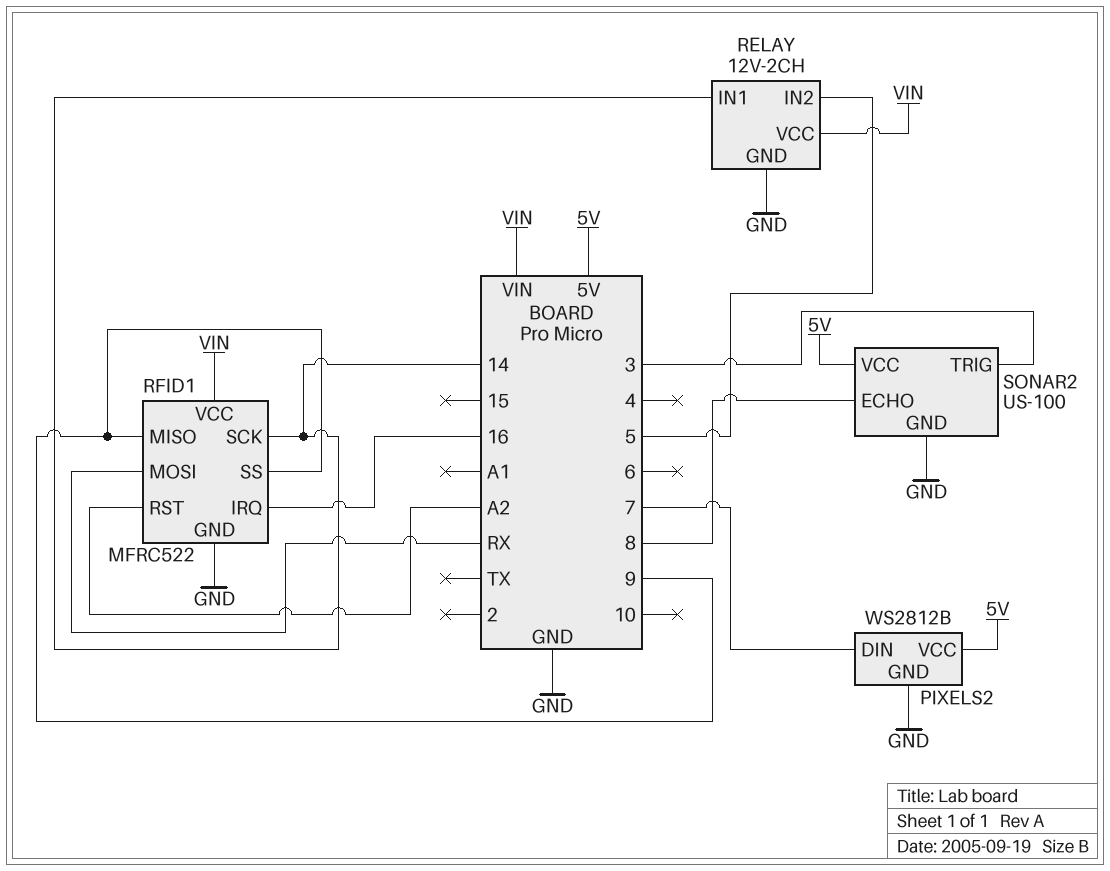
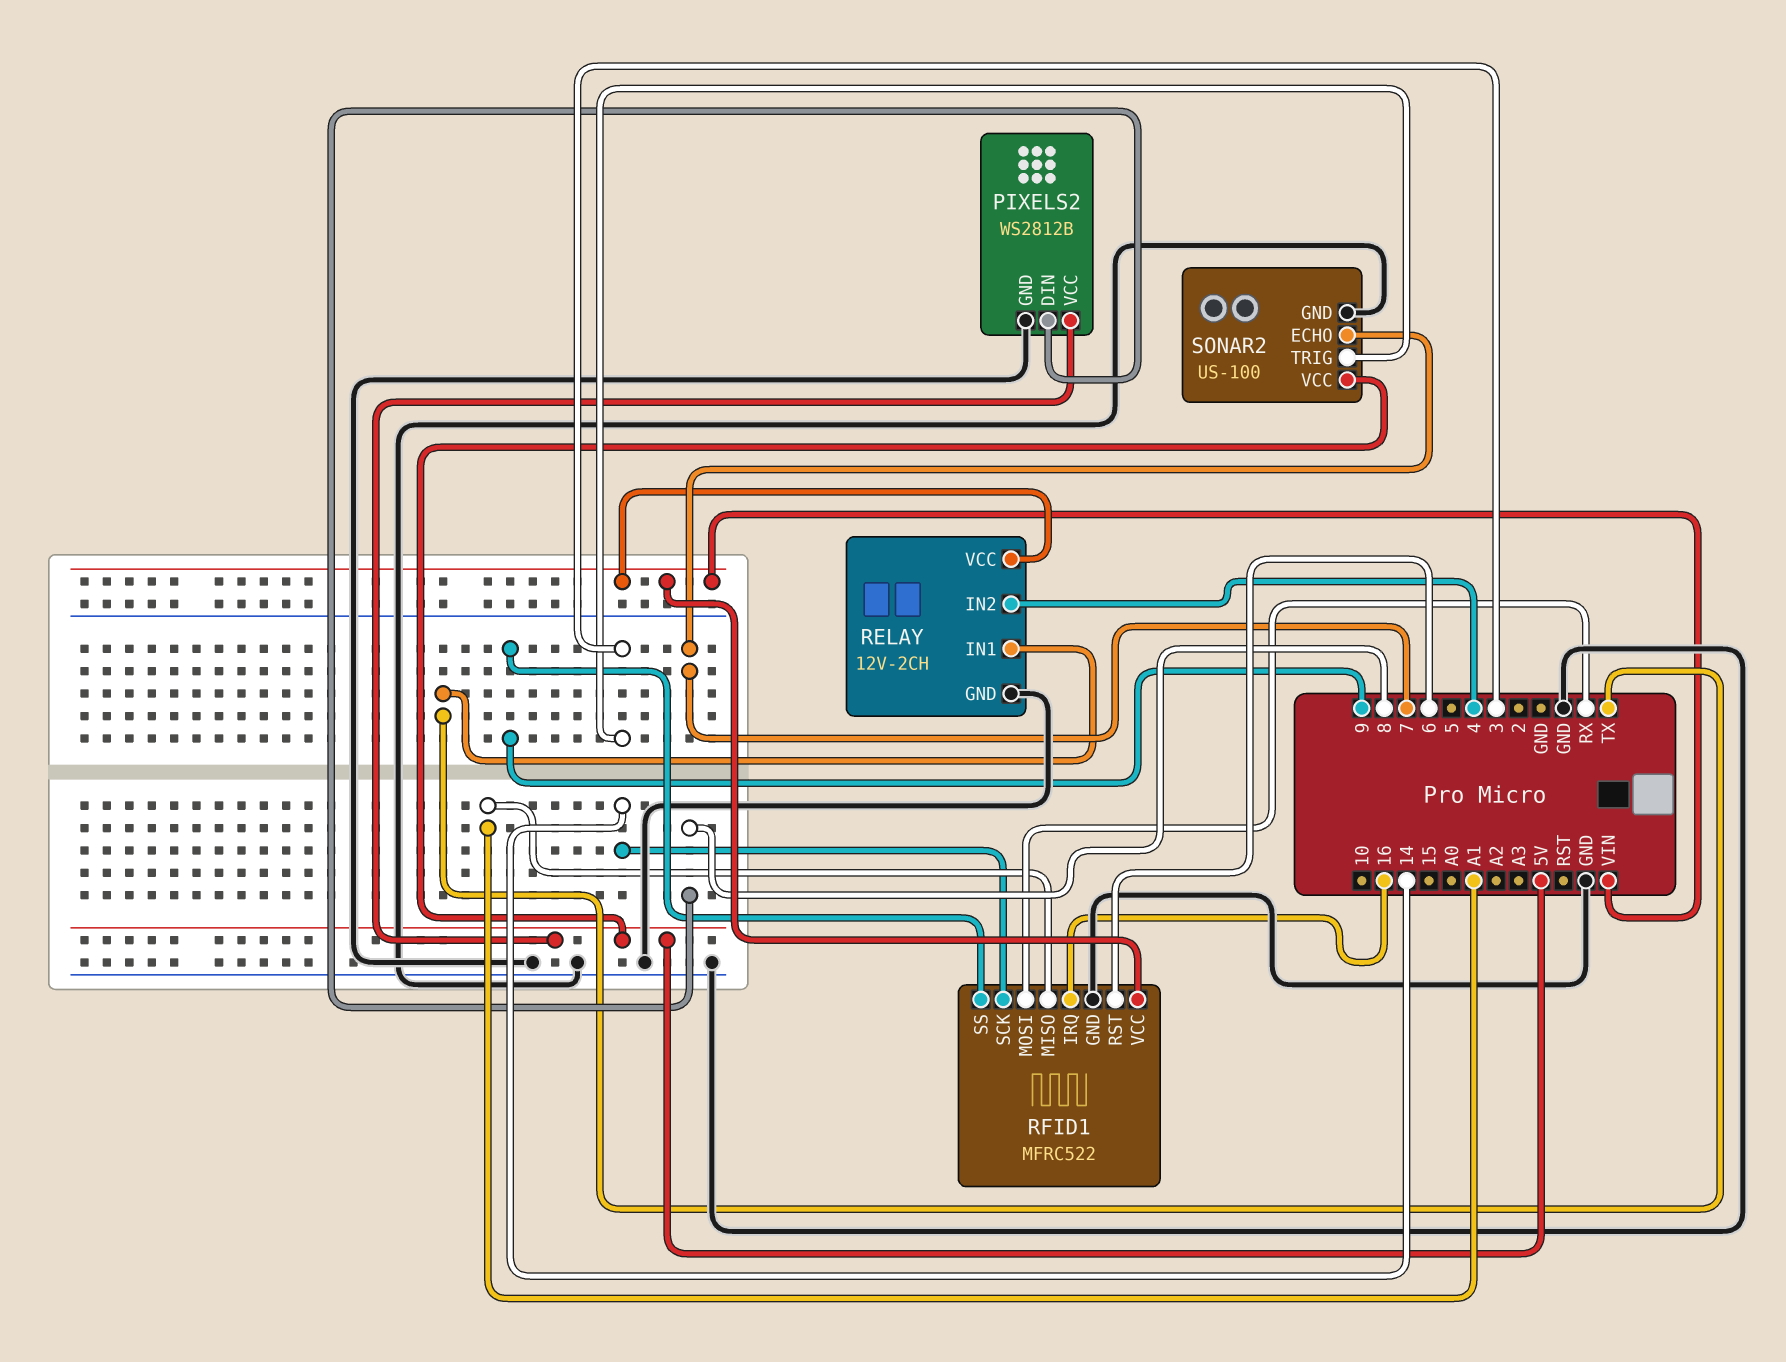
PIXELS2 pin DIN: 7 -> 8
RELAY pin IN1: 14 -> TX
RELAY pin IN2: 5 -> 4
RFID1 pin MISO: 9 -> A1
RFID1 pin RST: A2 -> 6
SONAR2 pin ECHO: 8 -> 7

